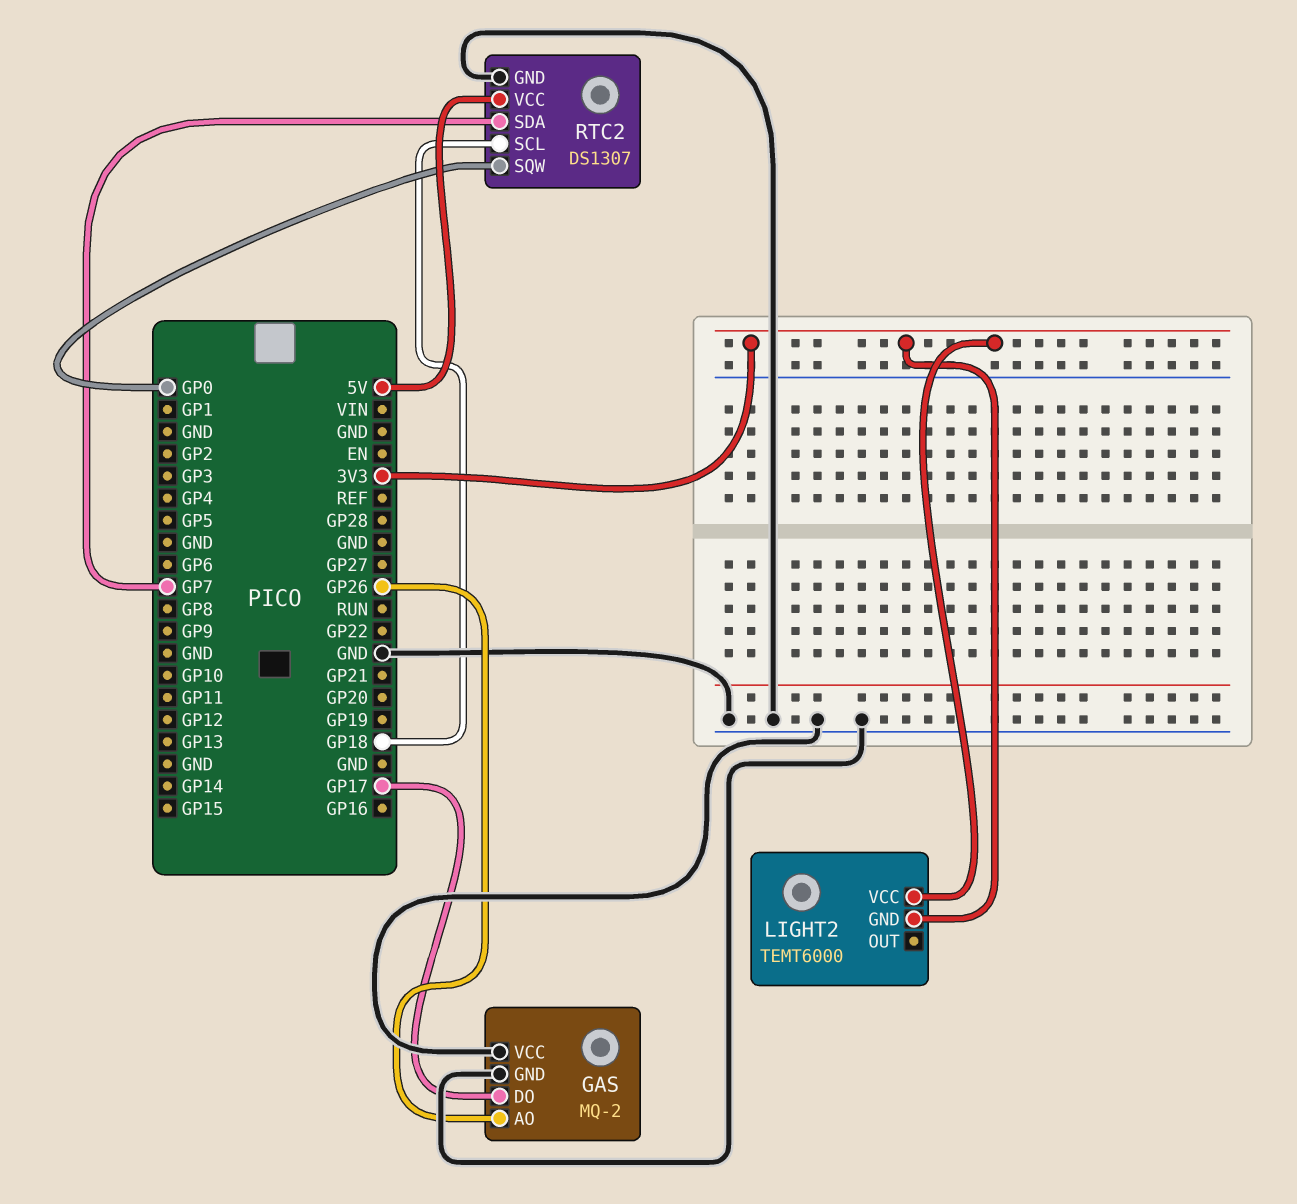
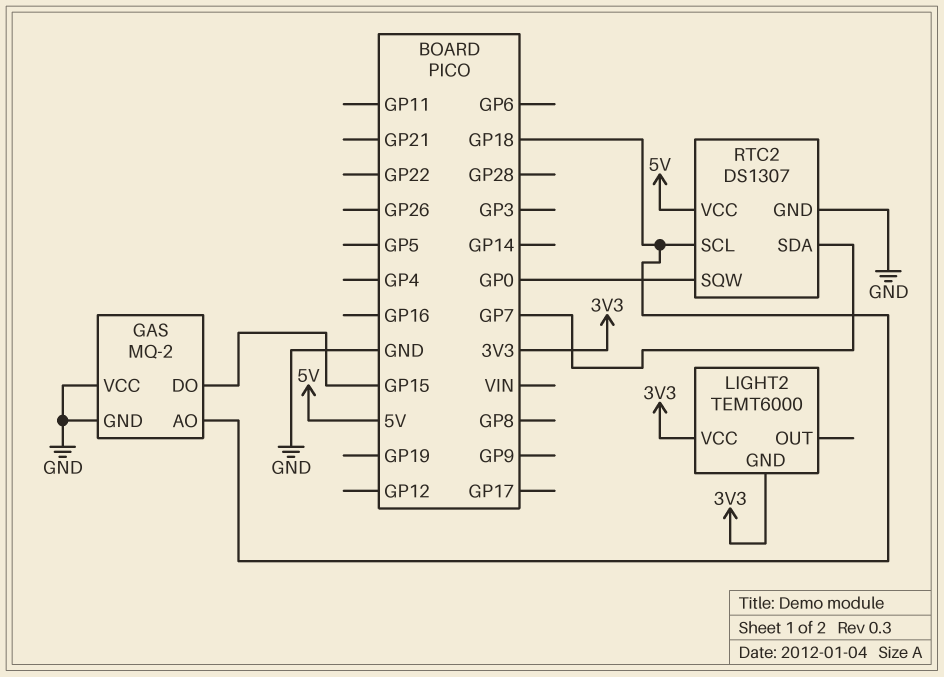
GAS pin AO: GP26 -> GP18
GAS pin DO: GP17 -> GP15

